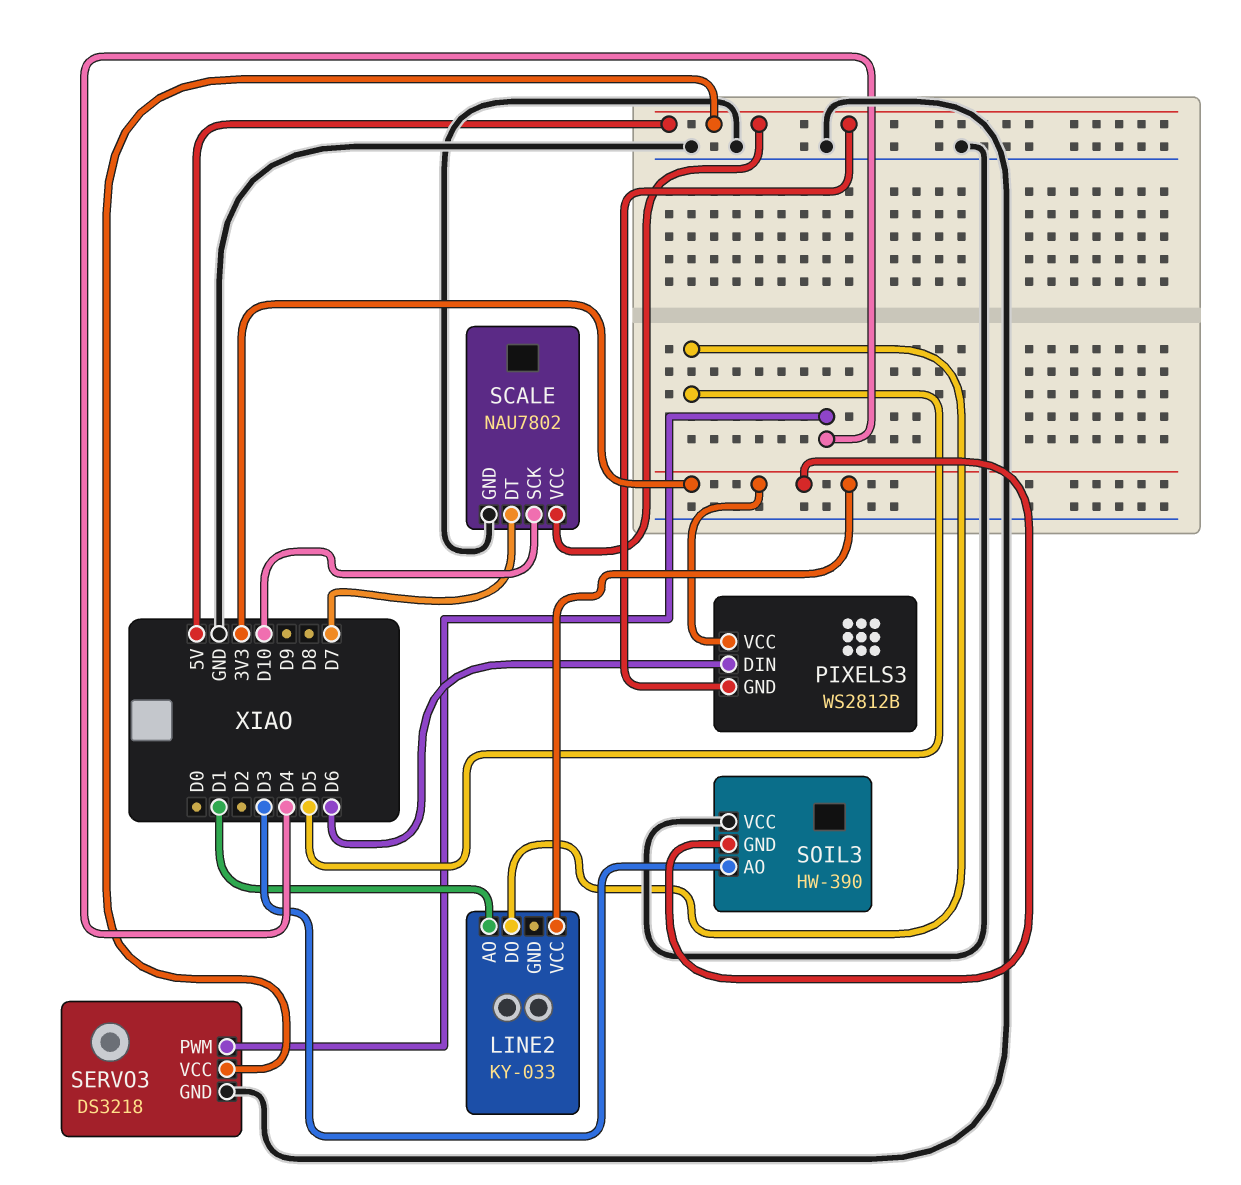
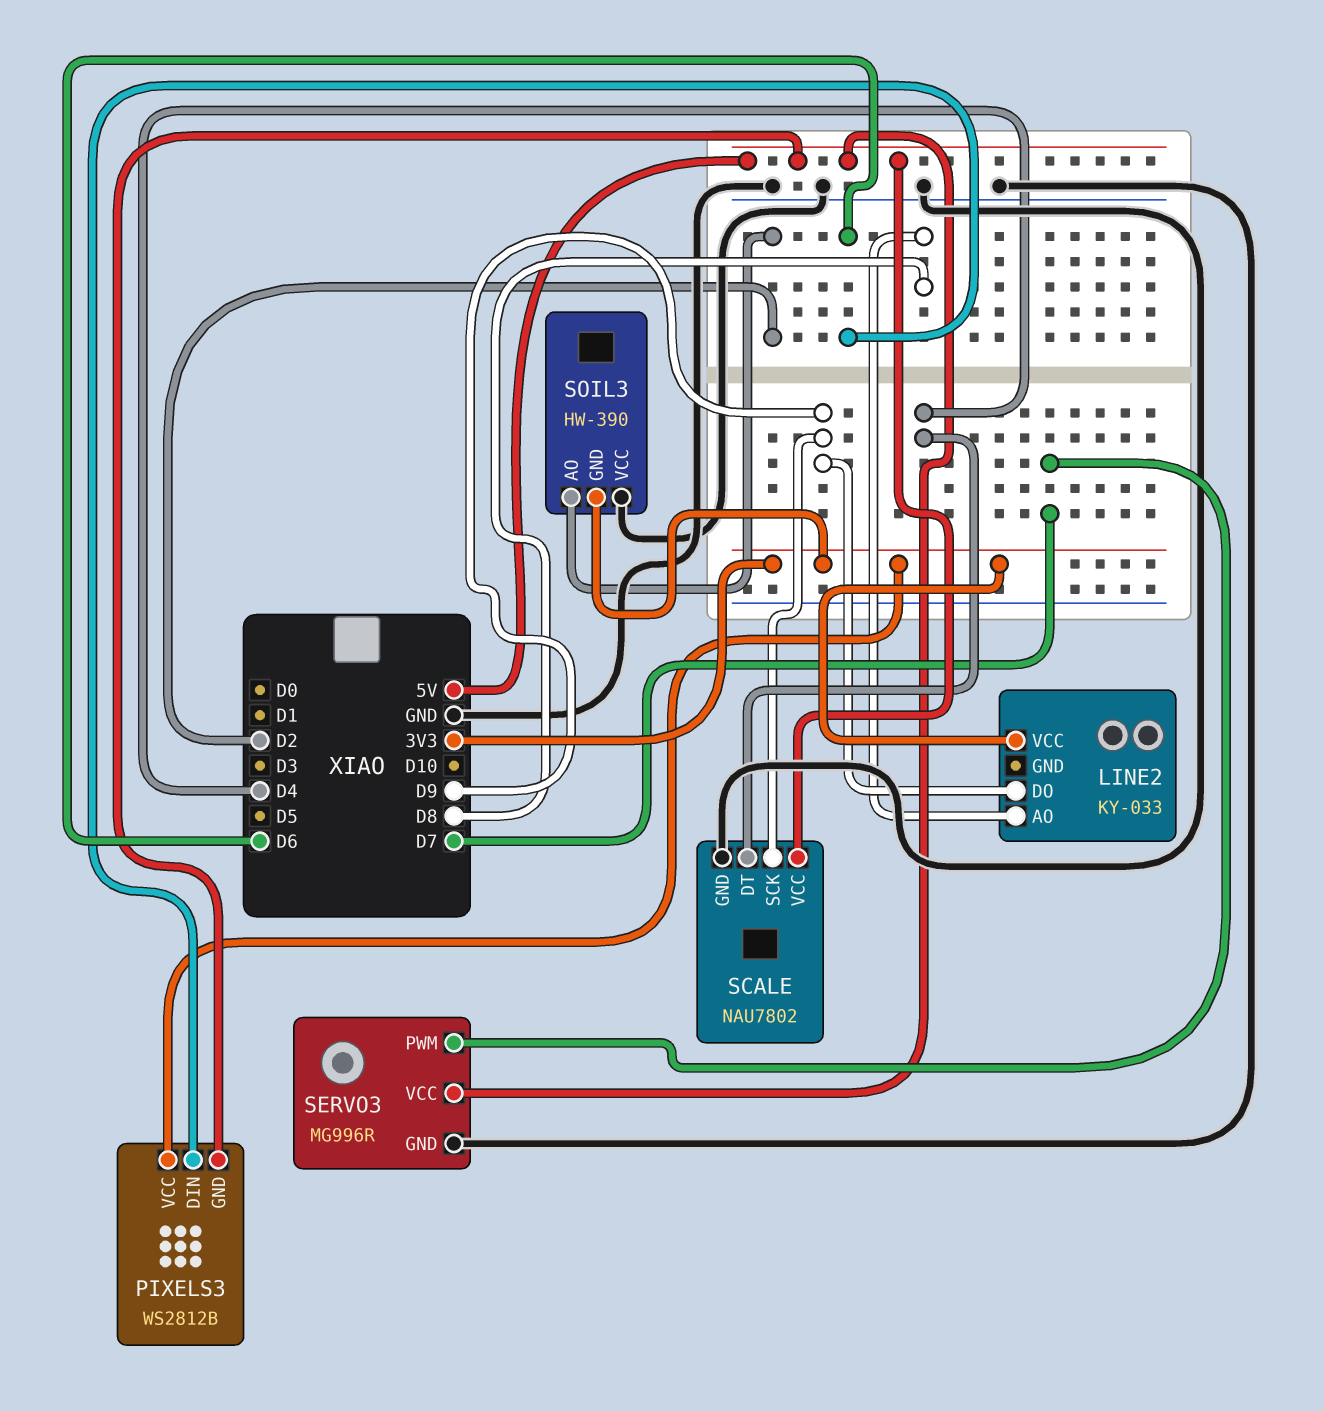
LINE2 pin AO: D1 -> D8
LINE2 pin DO: D5 -> D9
SCALE pin DT: D7 -> D4
SCALE pin SCK: D10 -> D9
SERVO3: DS3218 -> MG996R
SERVO3 pin PWM: D4 -> D7
SOIL3 pin AO: D3 -> D2

